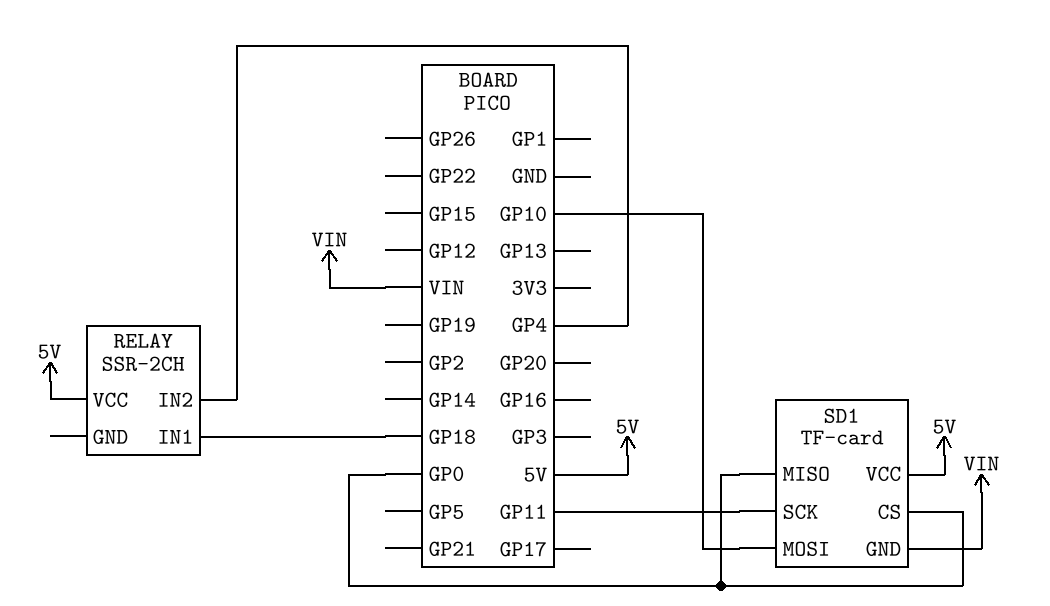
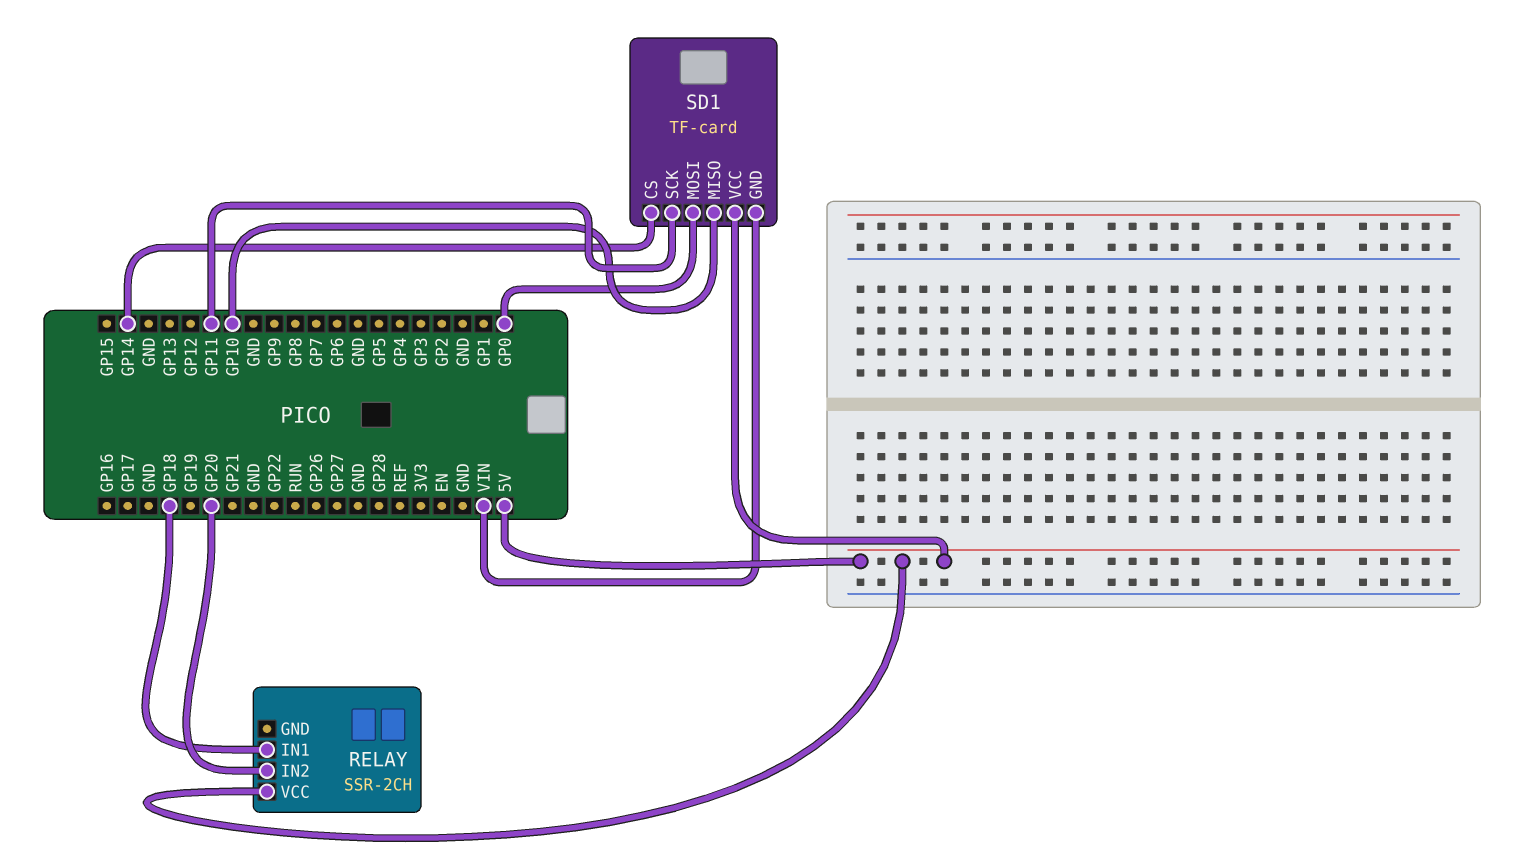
RELAY pin IN2: GP4 -> GP20
SD1 pin CS: GP0 -> GP14
SD1 pin MISO: GP0 -> GP10
SD1 pin MOSI: GP10 -> GP0

